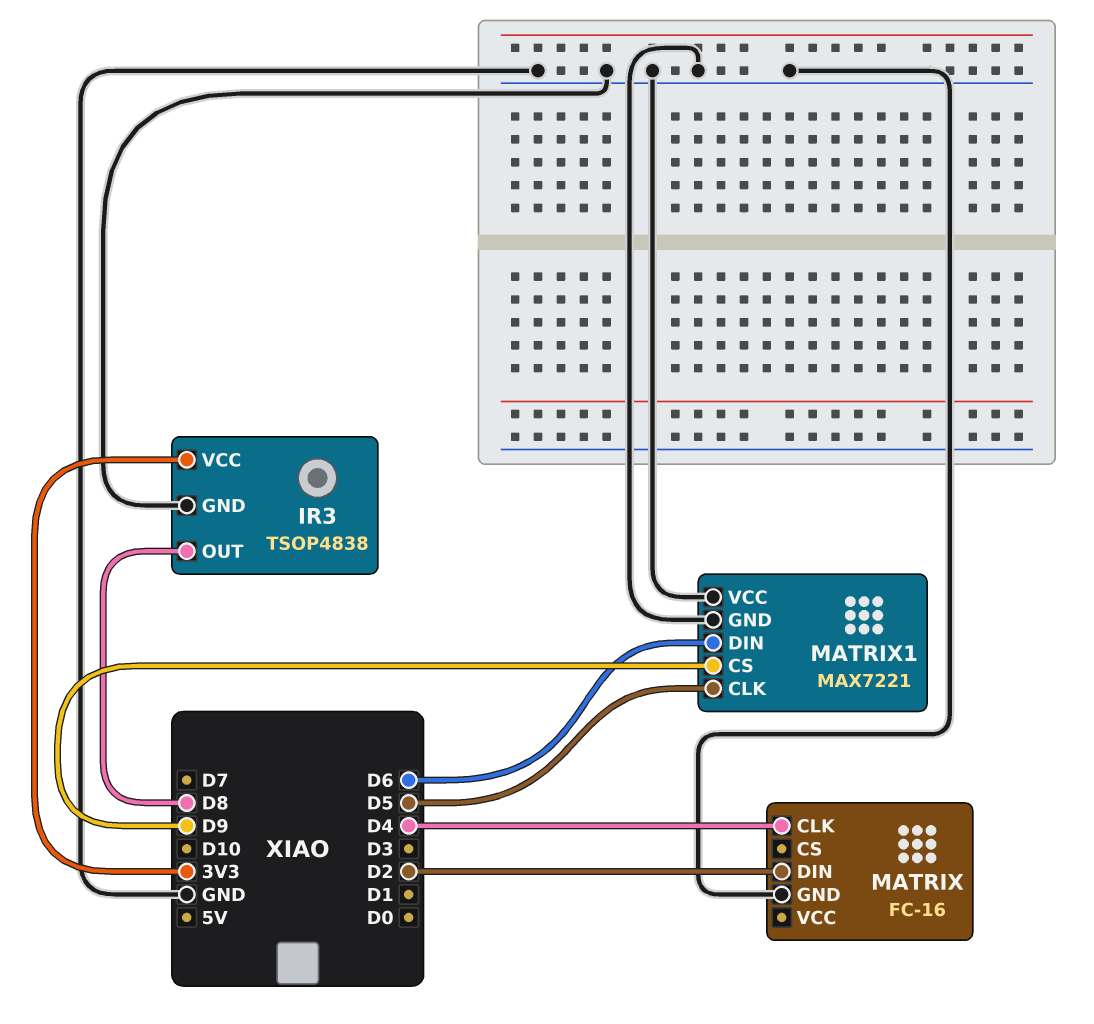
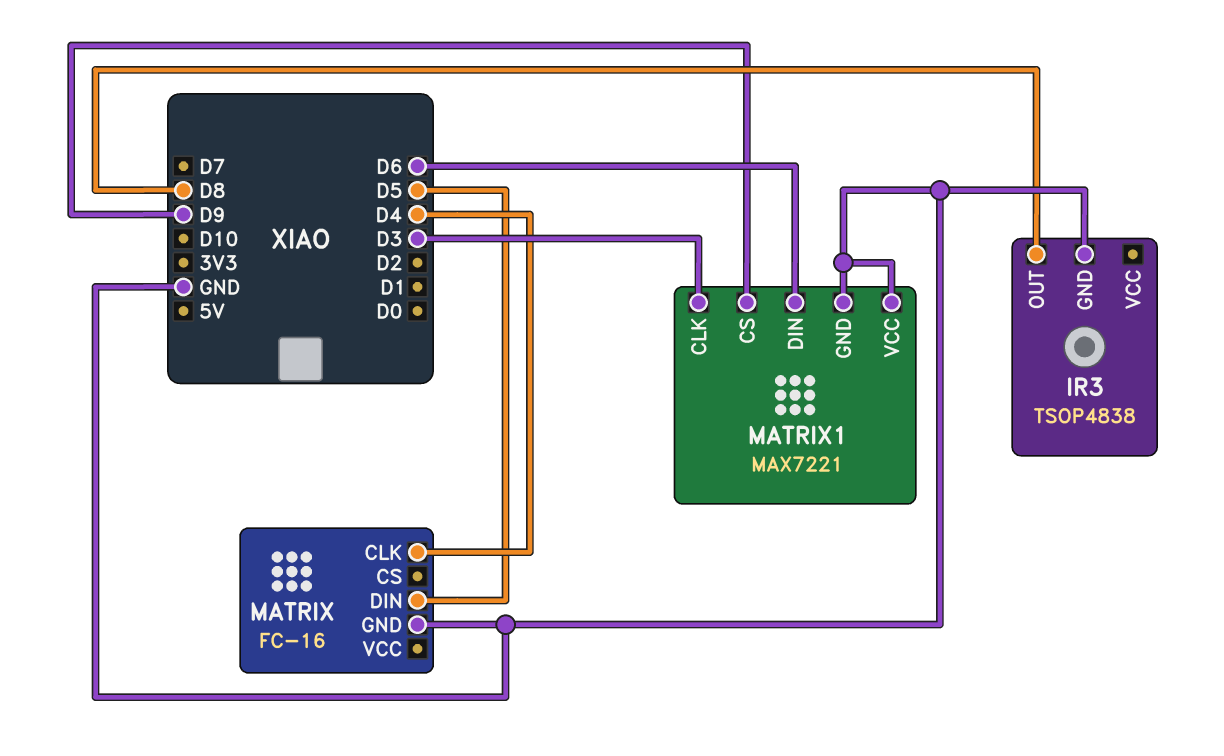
IR3 pin VCC: 3V3 -> none
MATRIX pin DIN: D2 -> D5
MATRIX1 pin CLK: D5 -> D3

